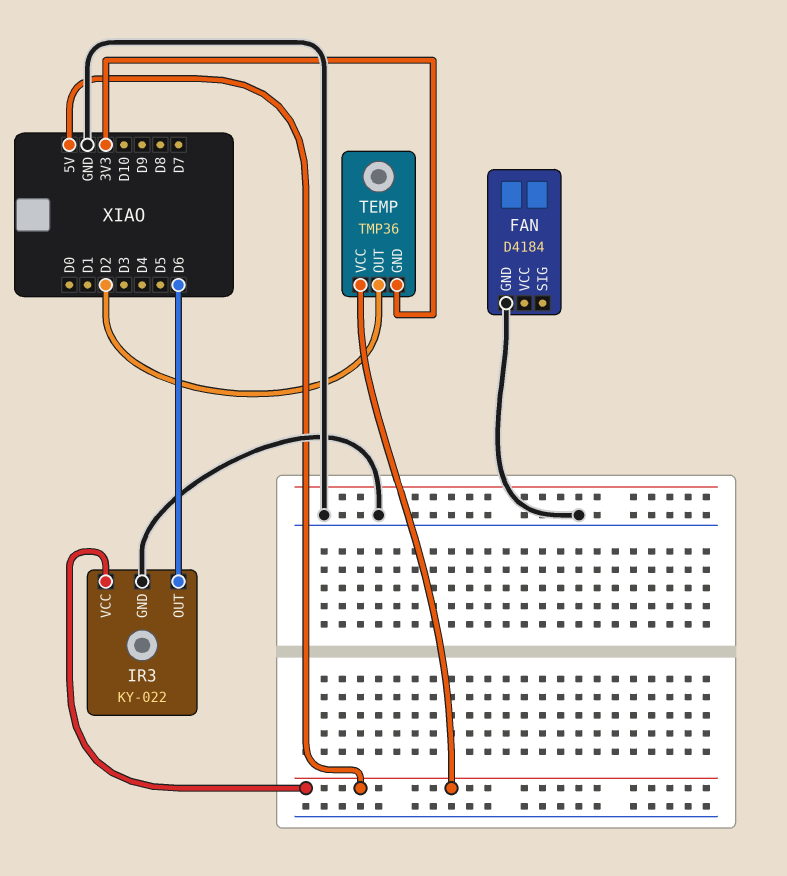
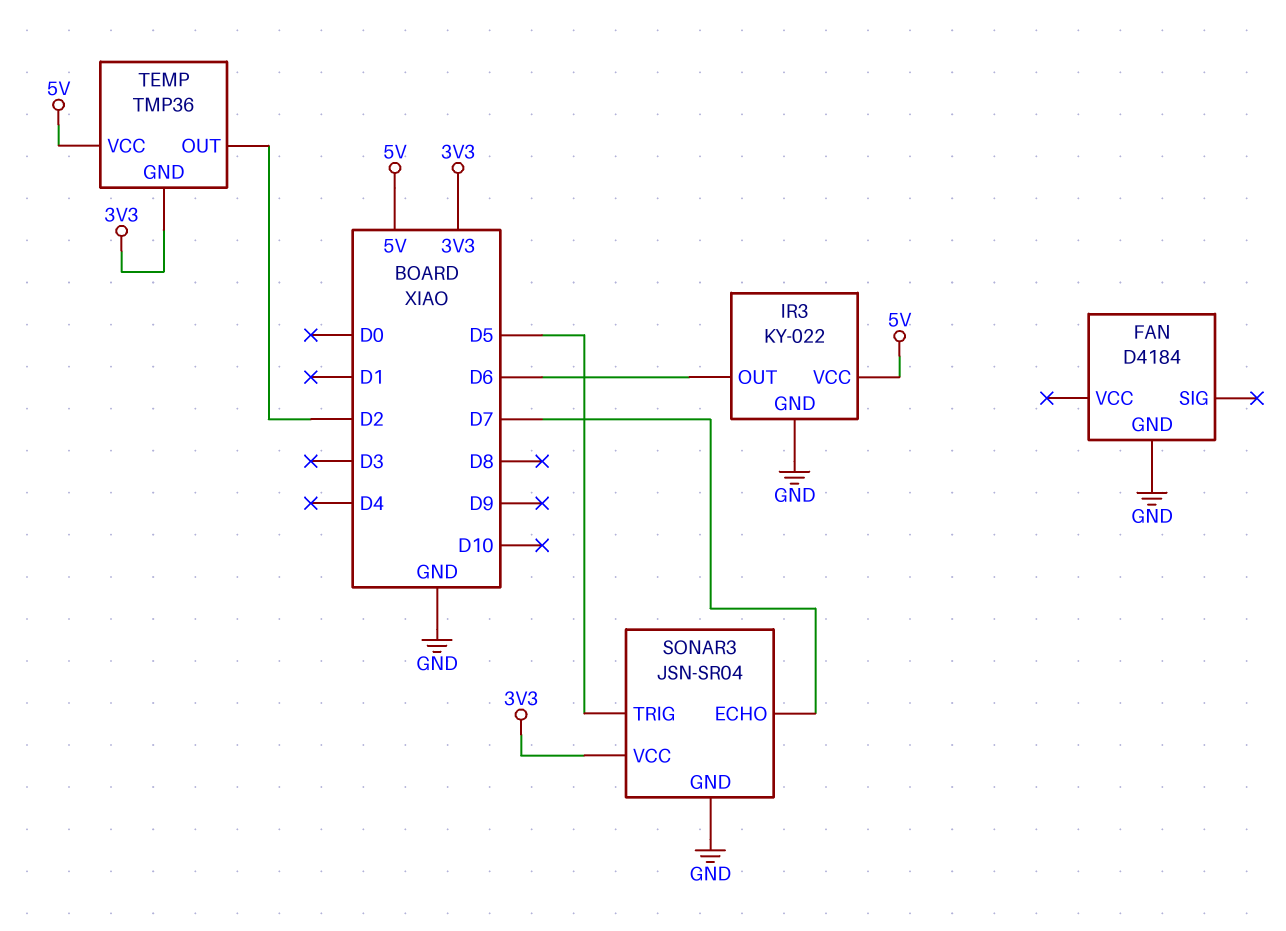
SONAR3: none -> JSN-SR04
SONAR3 pin ECHO: none -> D7
SONAR3 pin GND: none -> GND
SONAR3 pin TRIG: none -> D5
SONAR3 pin VCC: none -> 3V3

